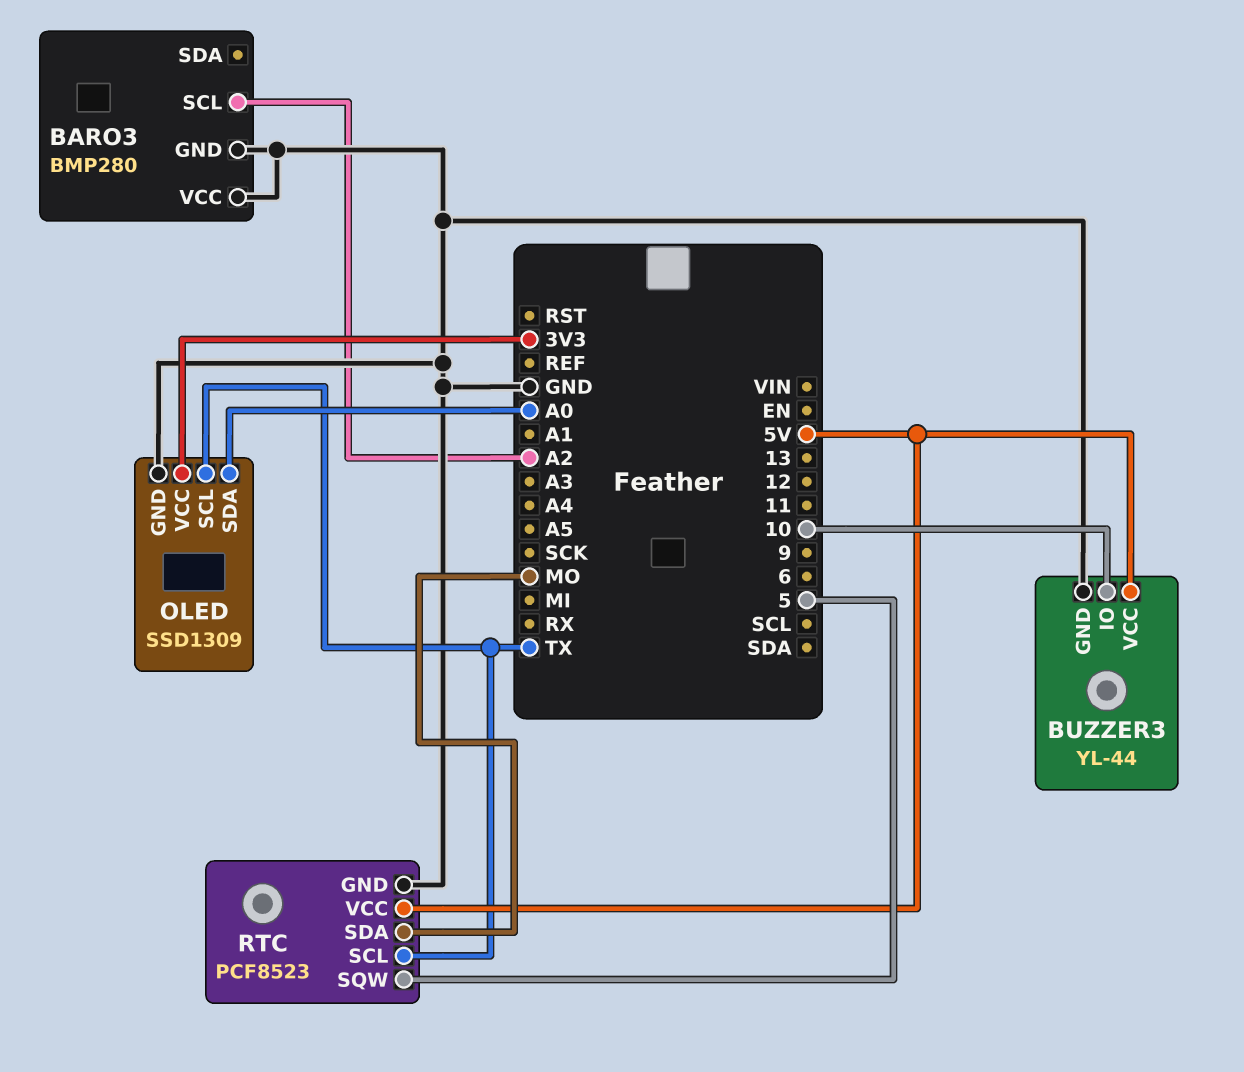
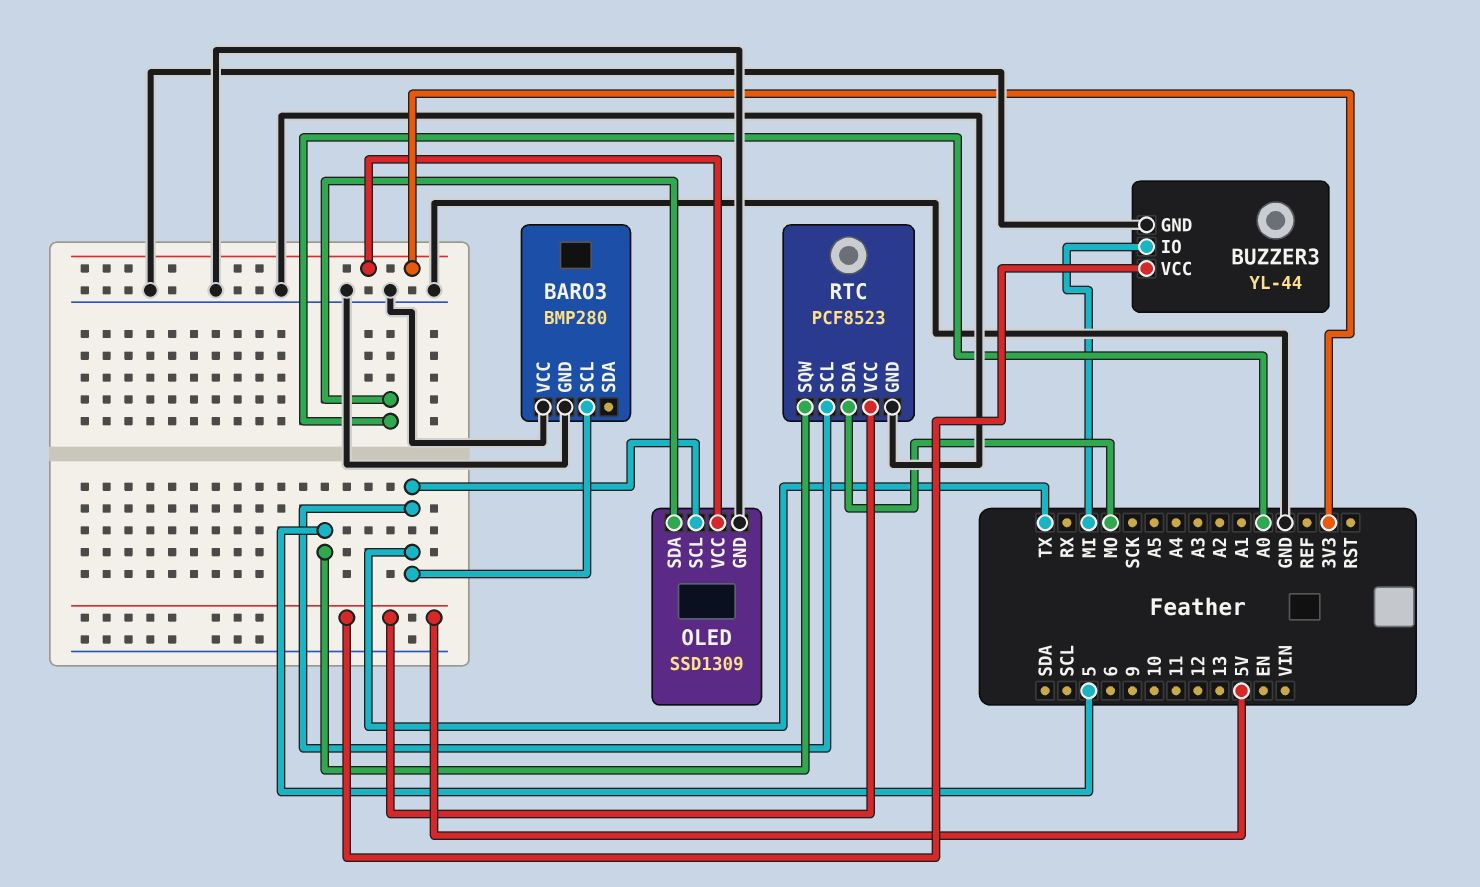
BARO3 pin SCL: A2 -> TX
BUZZER3 pin IO: 10 -> MI

